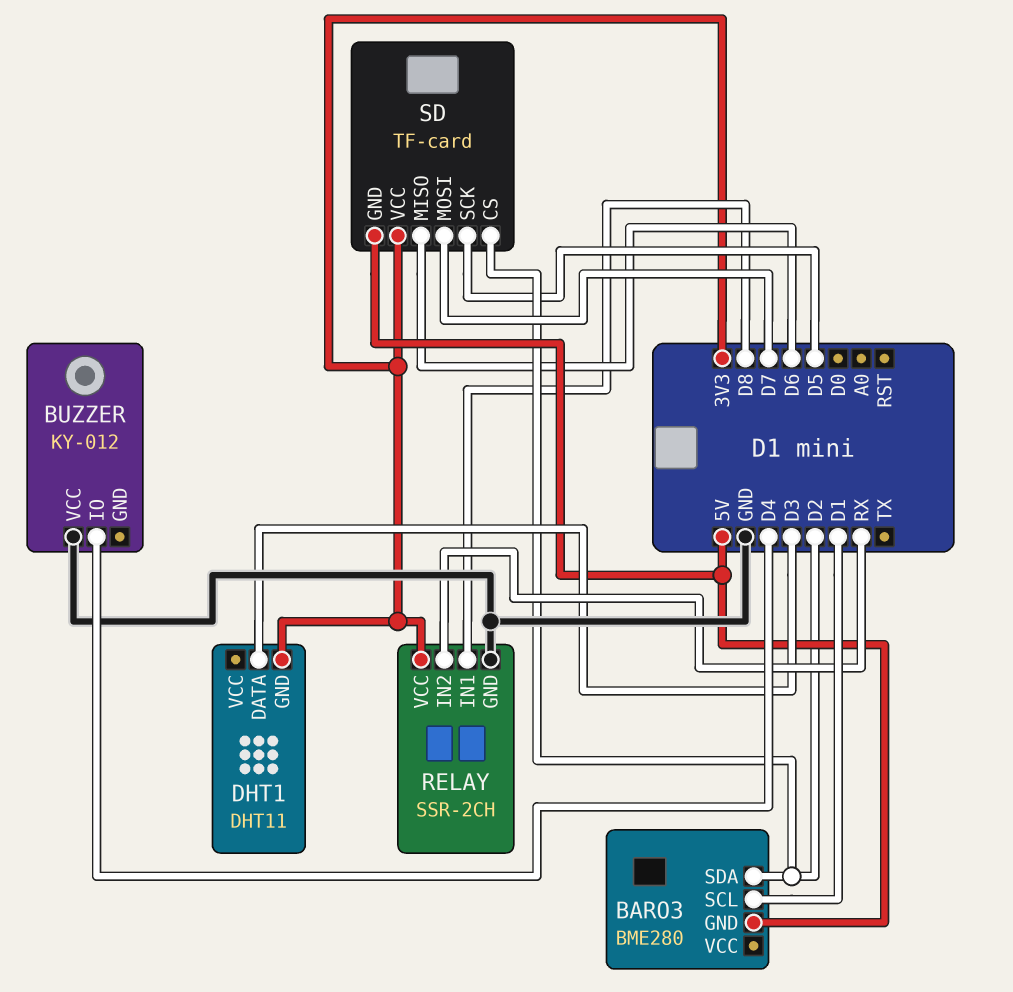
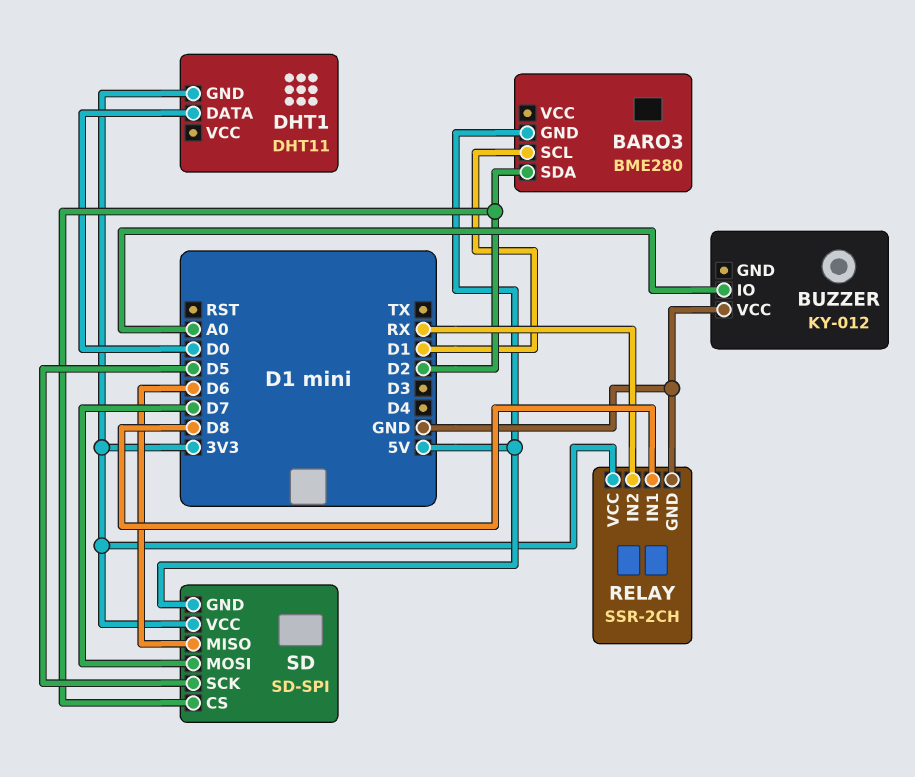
BUZZER pin IO: D4 -> A0
DHT1 pin DATA: D3 -> D0
SD: TF-card -> SD-SPI

